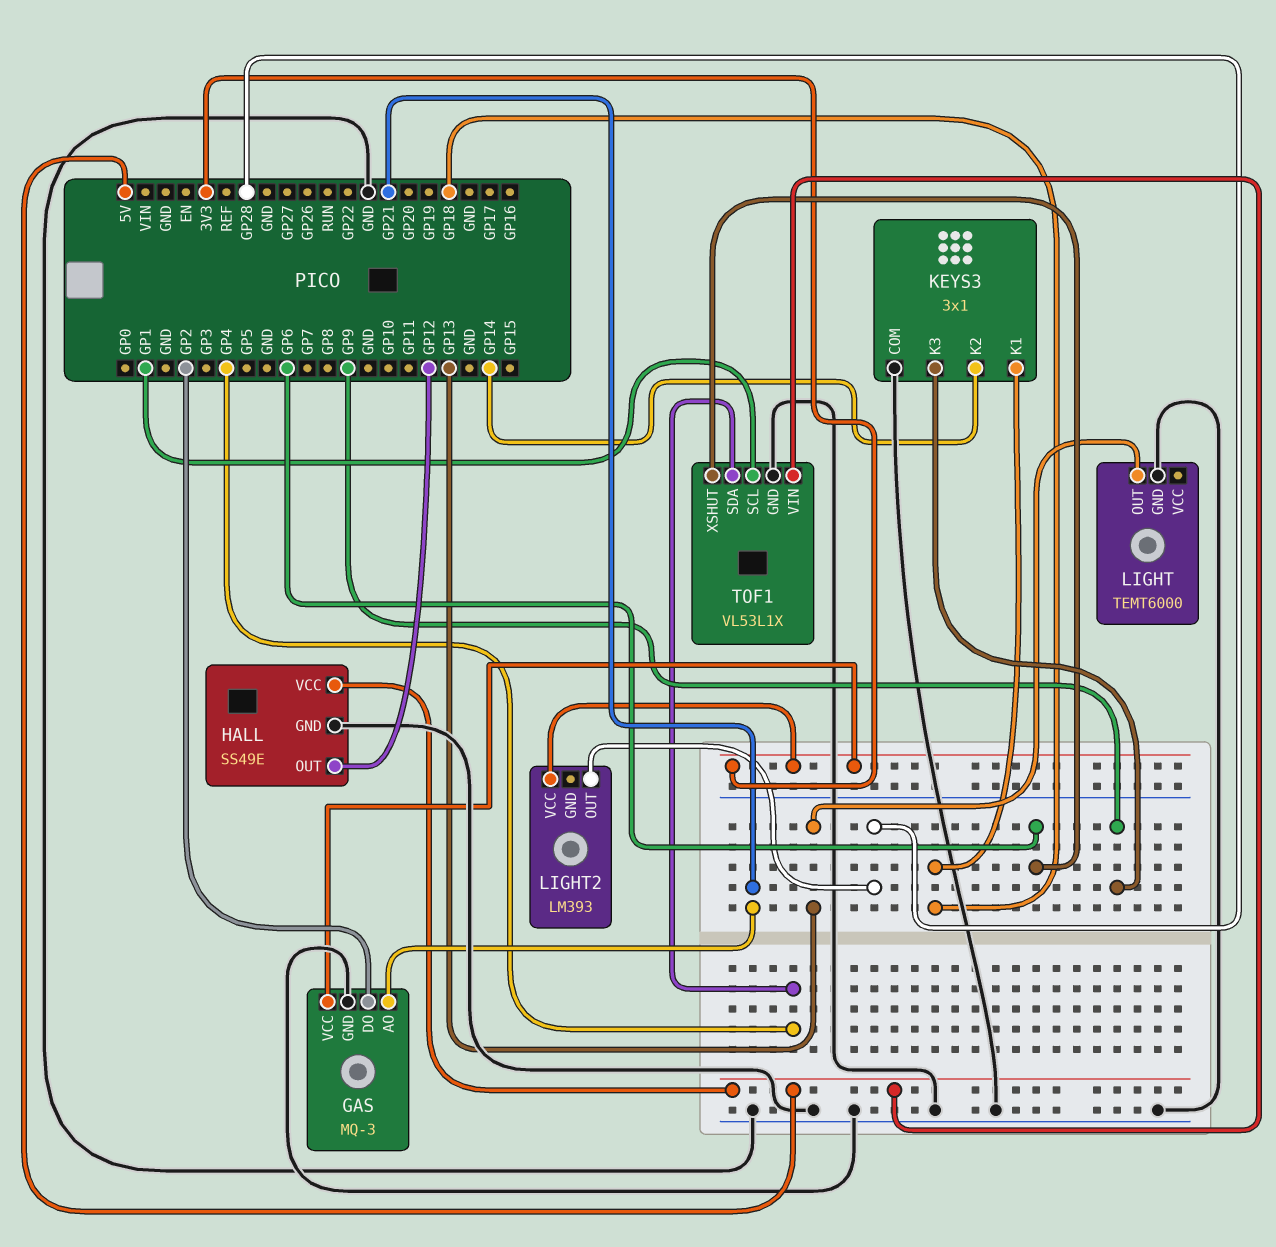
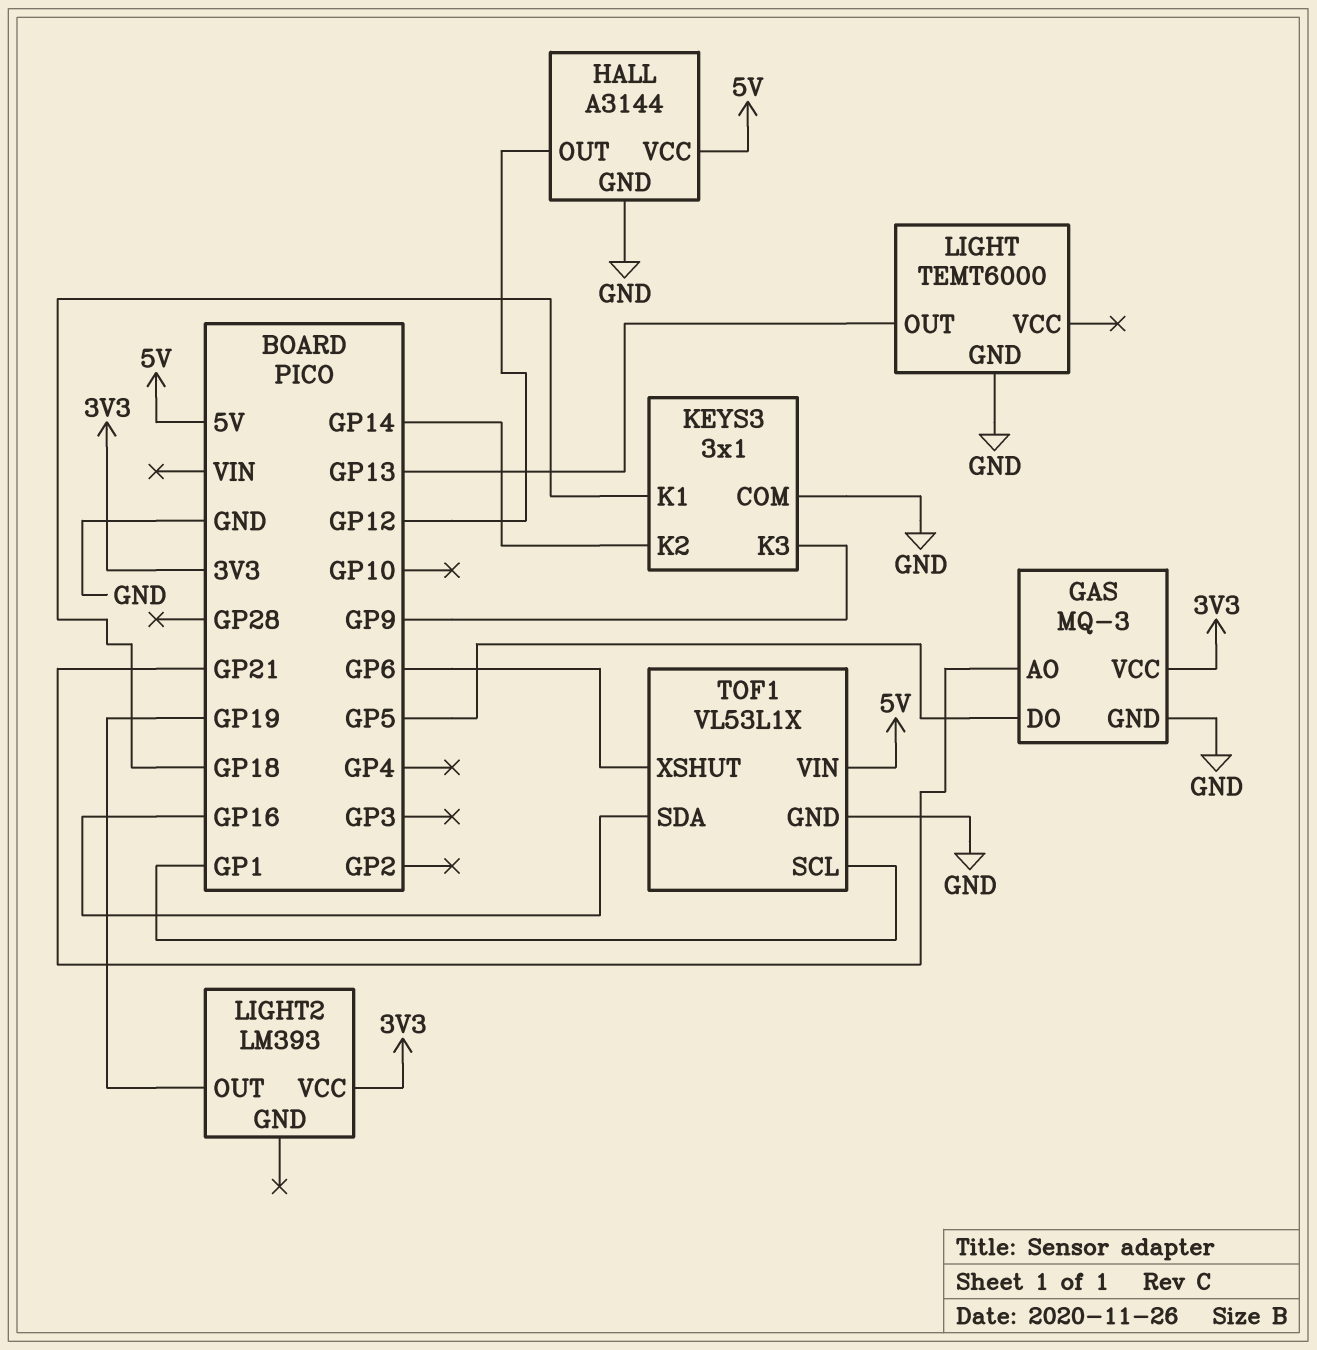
GAS pin DO: GP2 -> GP5
HALL: SS49E -> A3144
LIGHT2 pin OUT: GP28 -> GP19
TOF1 pin SDA: GP4 -> GP16

